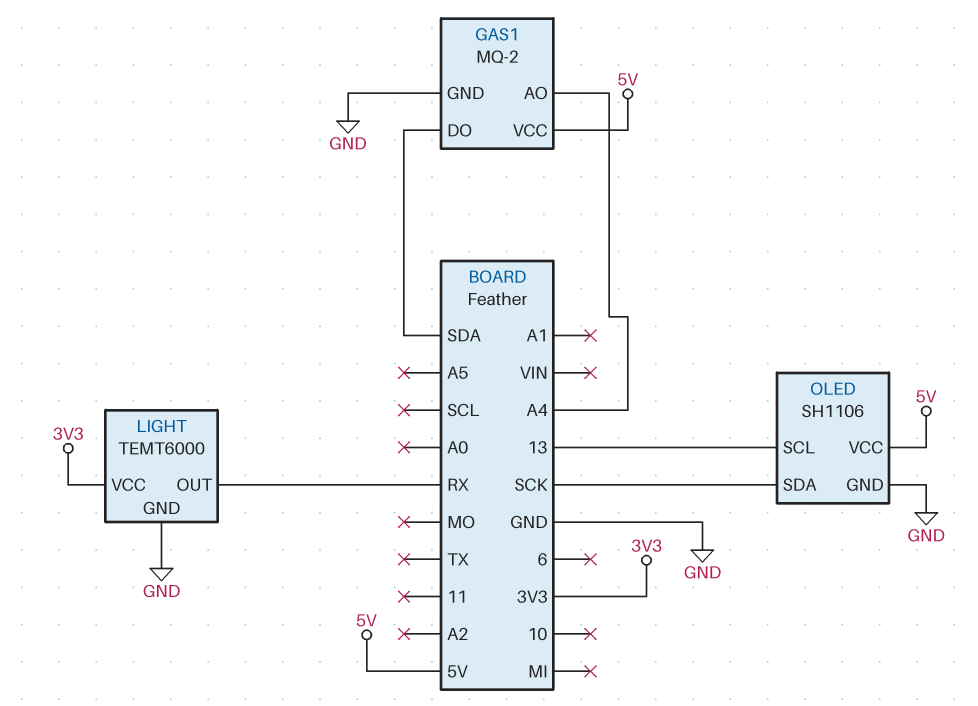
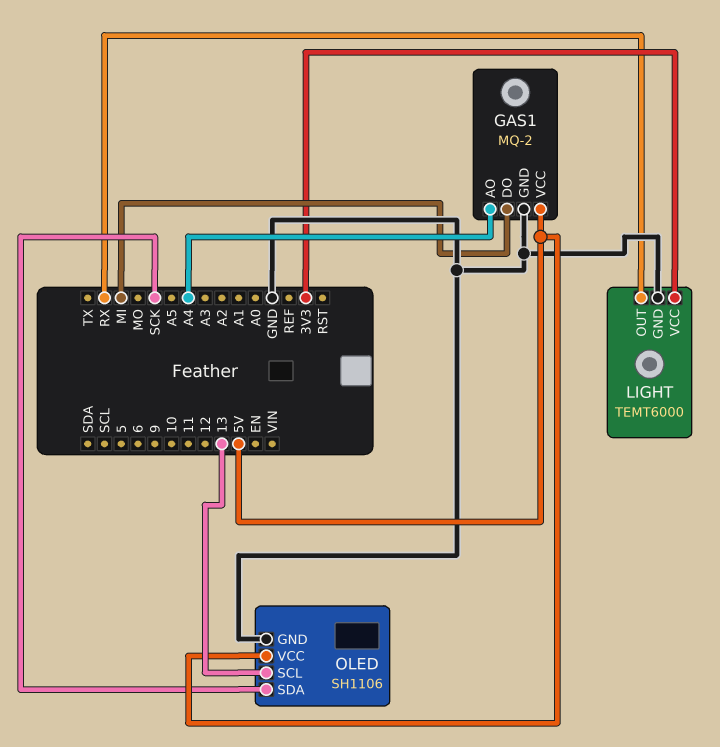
GAS1 pin DO: SDA -> MI

